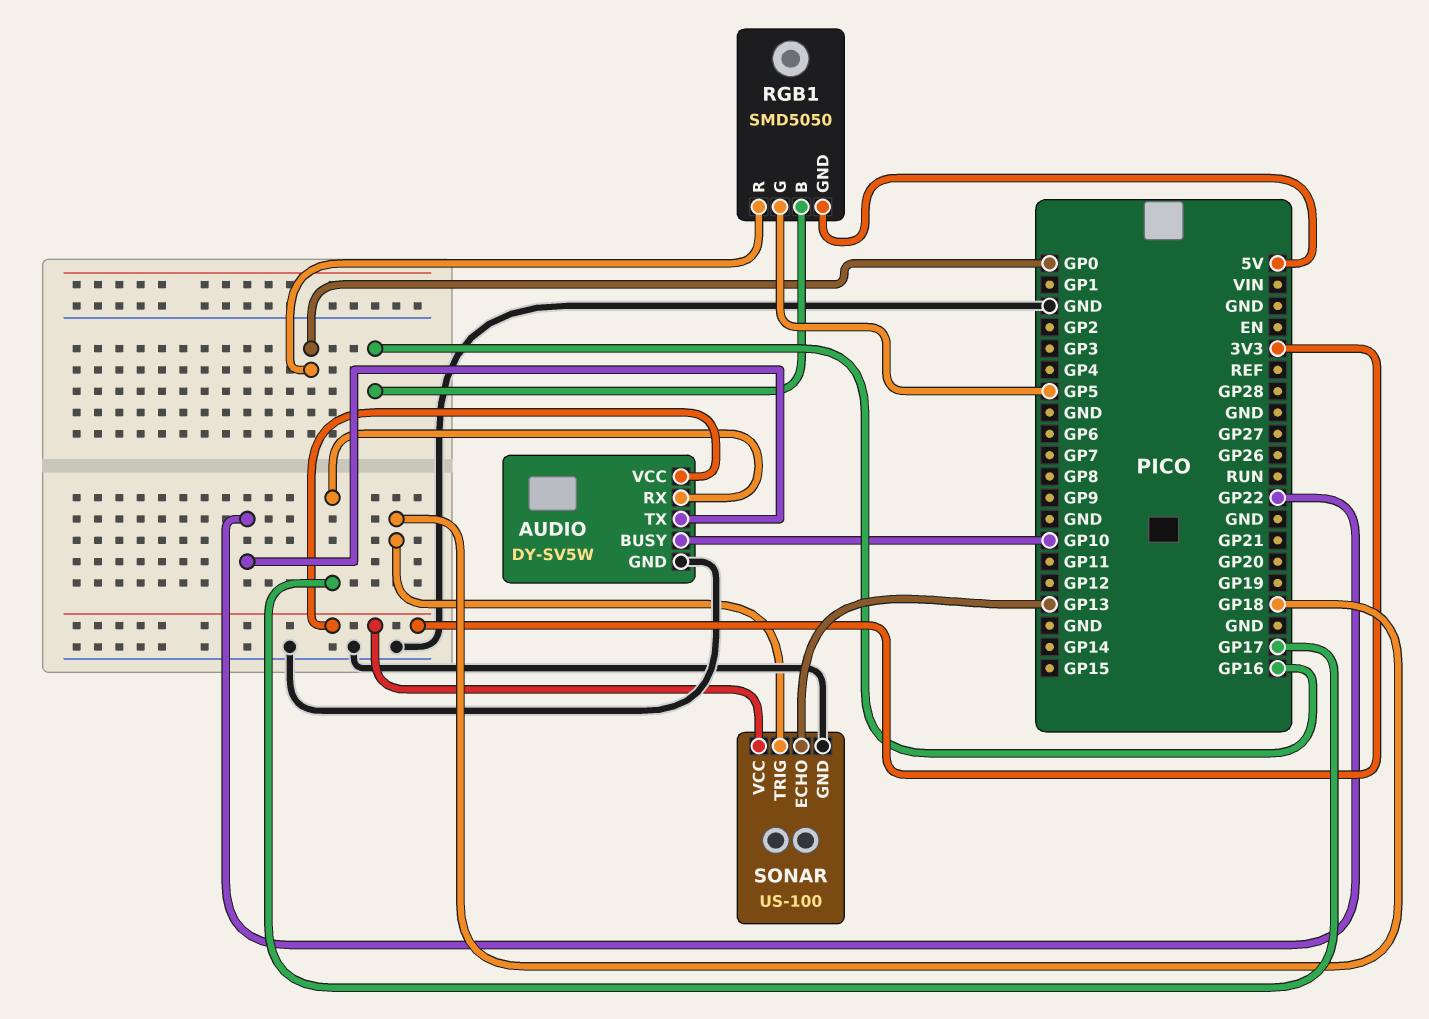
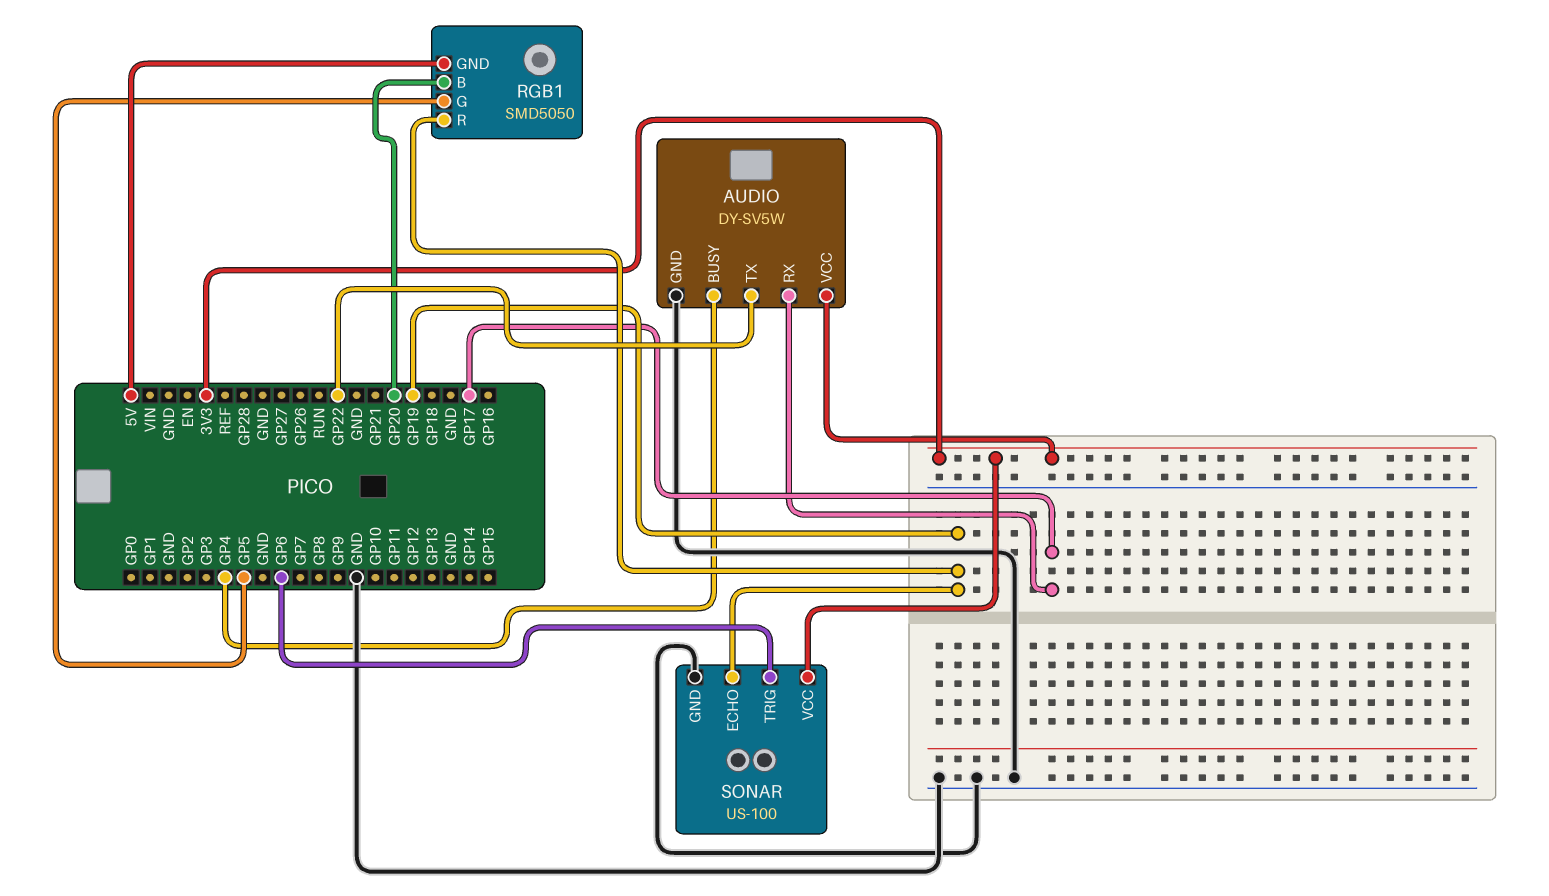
AUDIO pin BUSY: GP10 -> GP4
RGB1 pin B: GP16 -> GP20
RGB1 pin R: GP0 -> GP19
SONAR pin ECHO: GP13 -> GP19
SONAR pin TRIG: GP18 -> GP6

